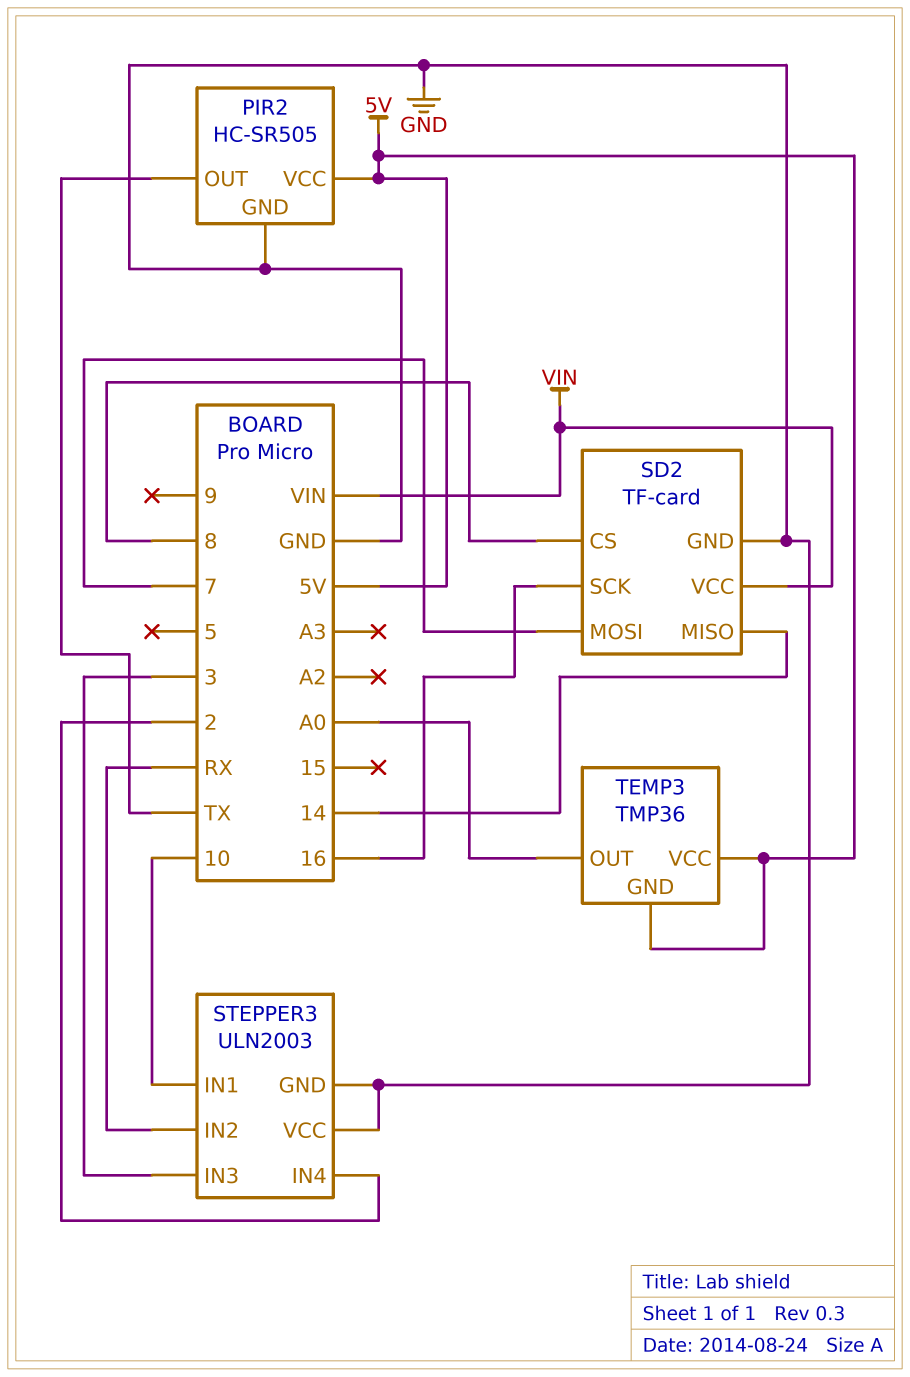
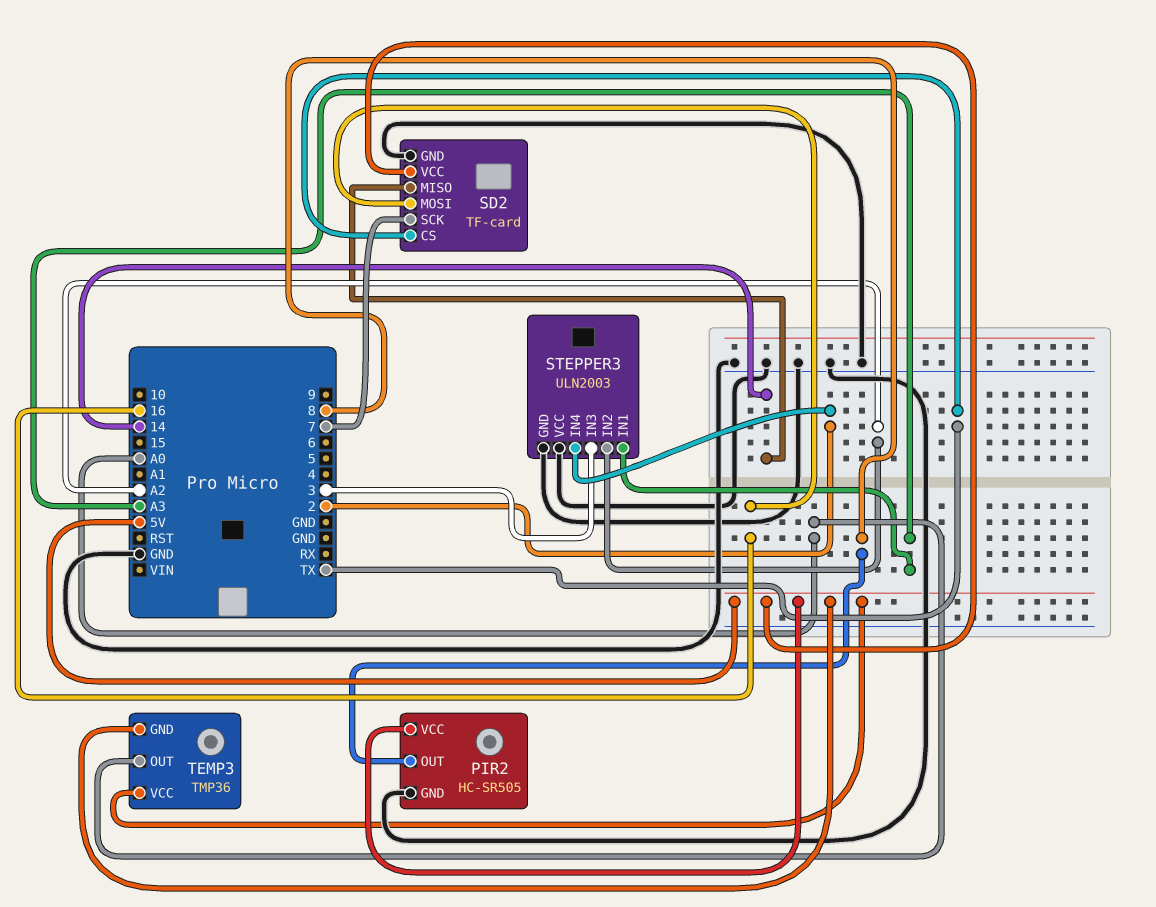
PIR2 pin OUT: TX -> 8
SD2 pin CS: 8 -> TX
SD2 pin MOSI: 7 -> 16
SD2 pin SCK: 16 -> 7
SD2 pin VCC: VIN -> 5V
STEPPER3 pin IN1: 10 -> A3
STEPPER3 pin IN2: RX -> A2

